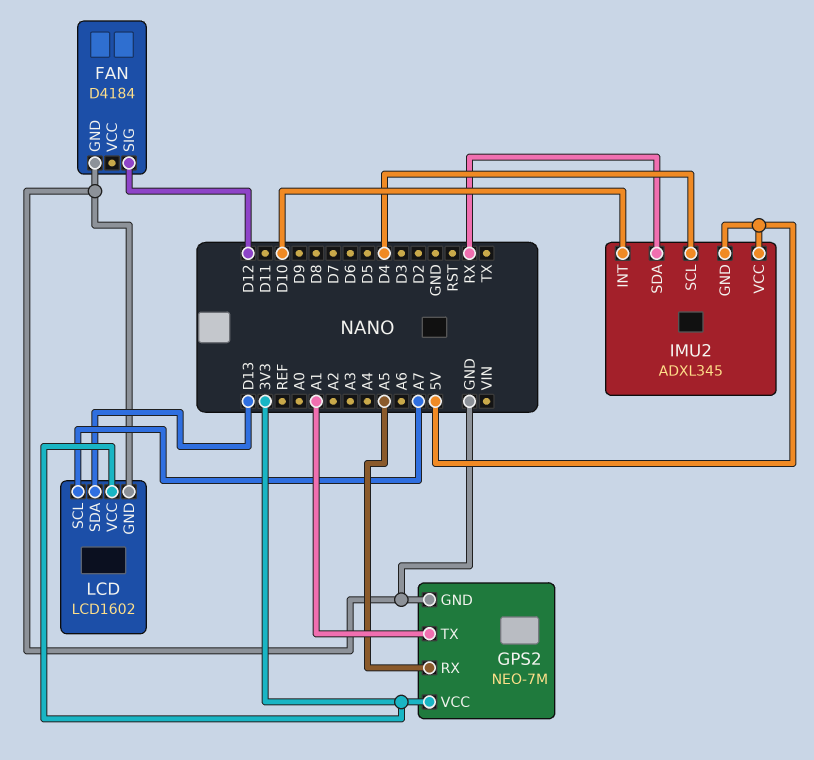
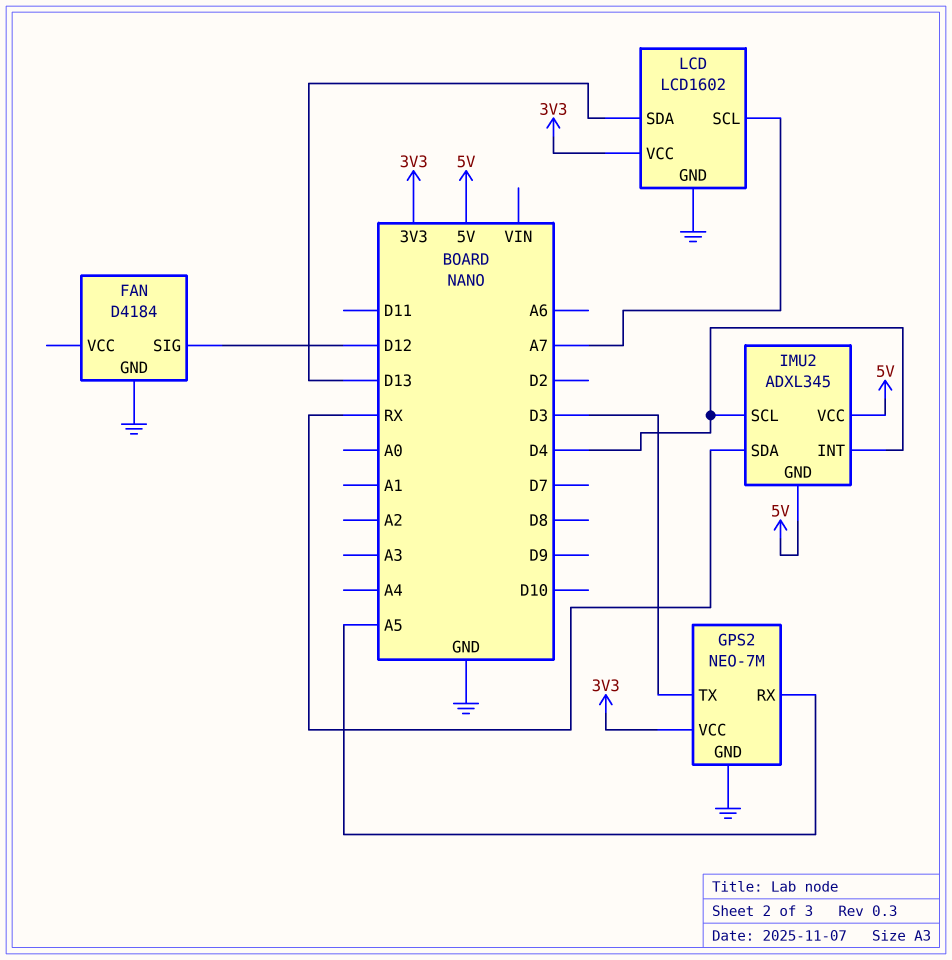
GPS2 pin TX: A1 -> D3
IMU2 pin INT: D10 -> D4

